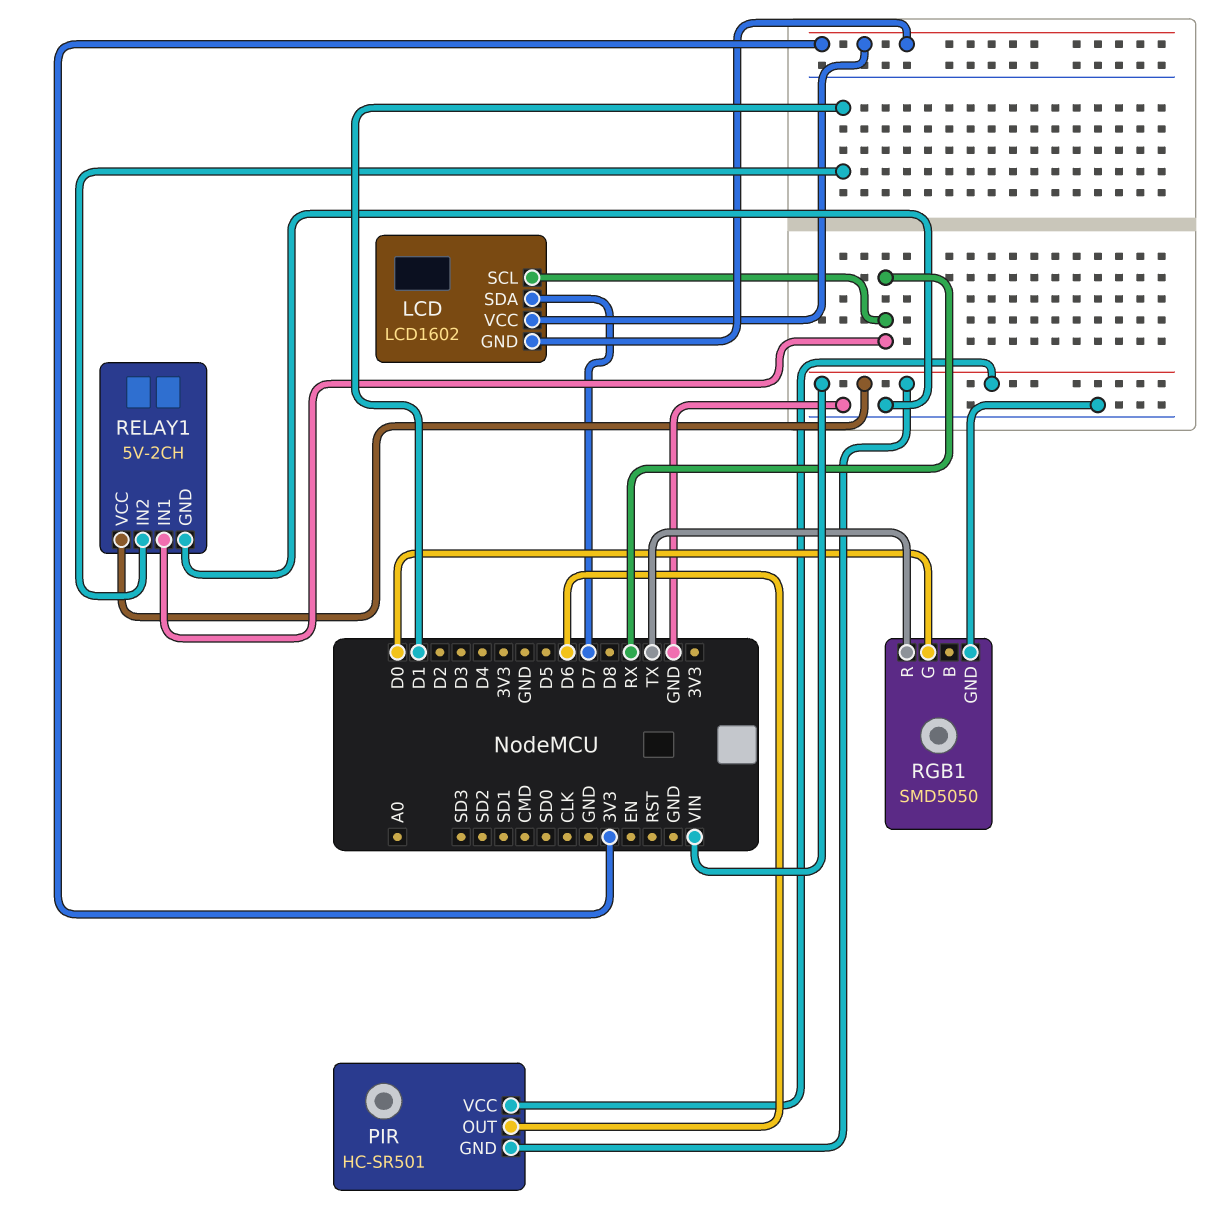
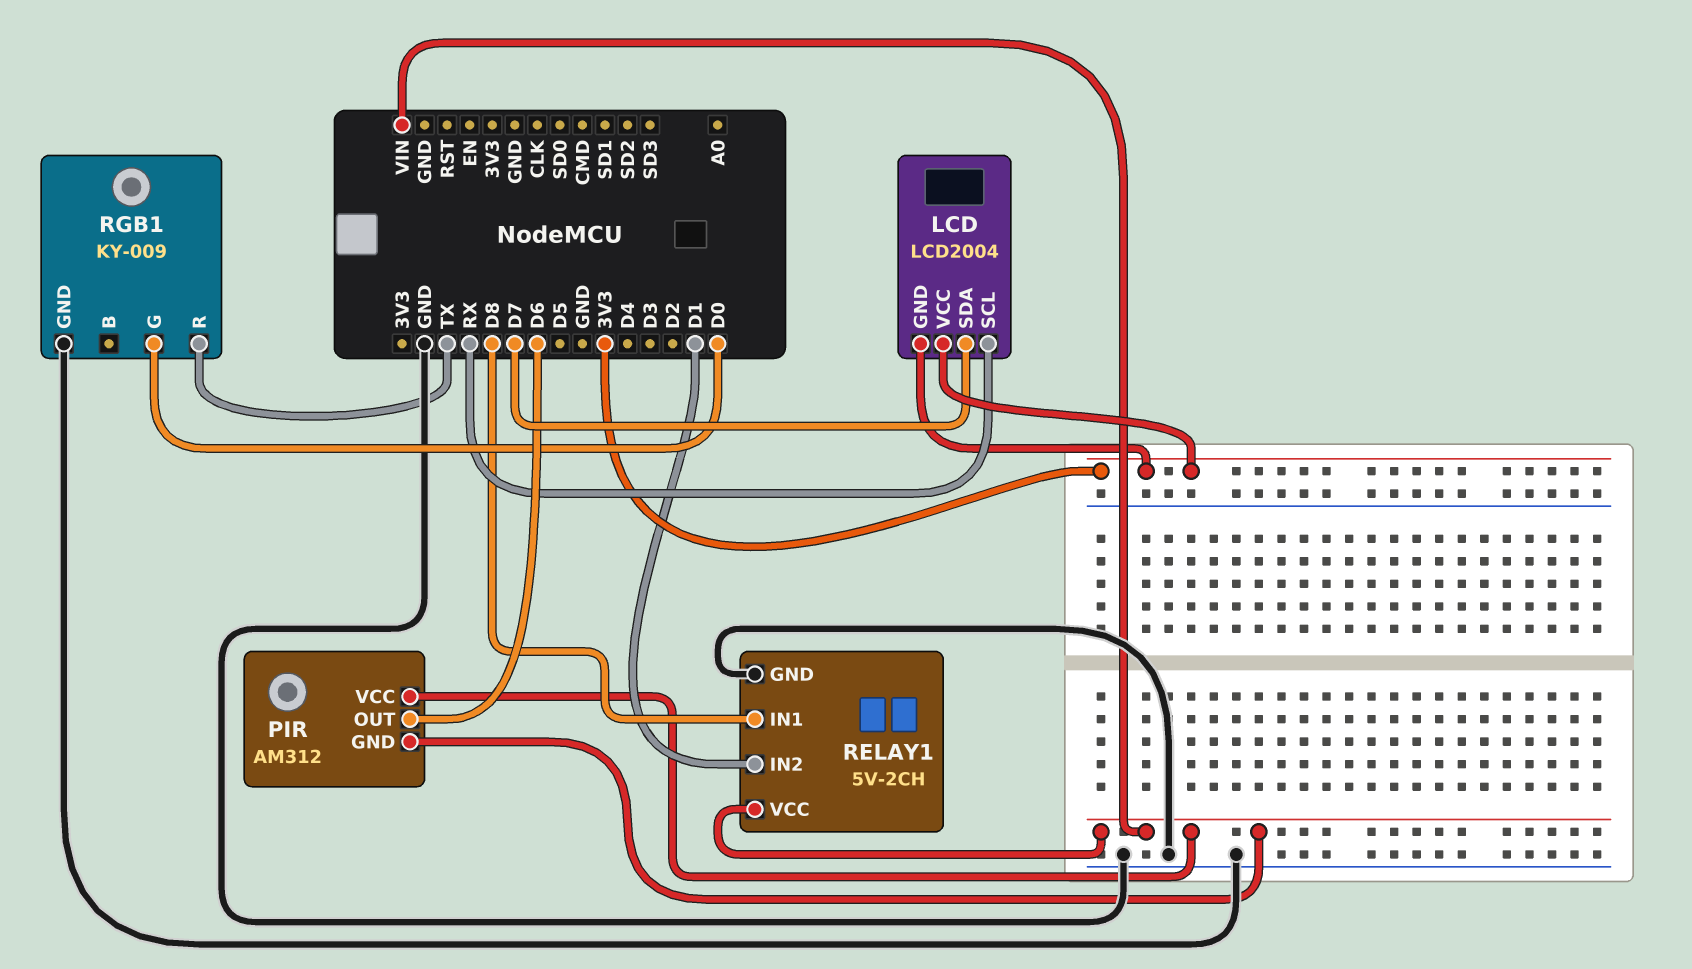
LCD: LCD1602 -> LCD2004
PIR: HC-SR501 -> AM312
RELAY1 pin IN1: RX -> D8
RGB1: SMD5050 -> KY-009

